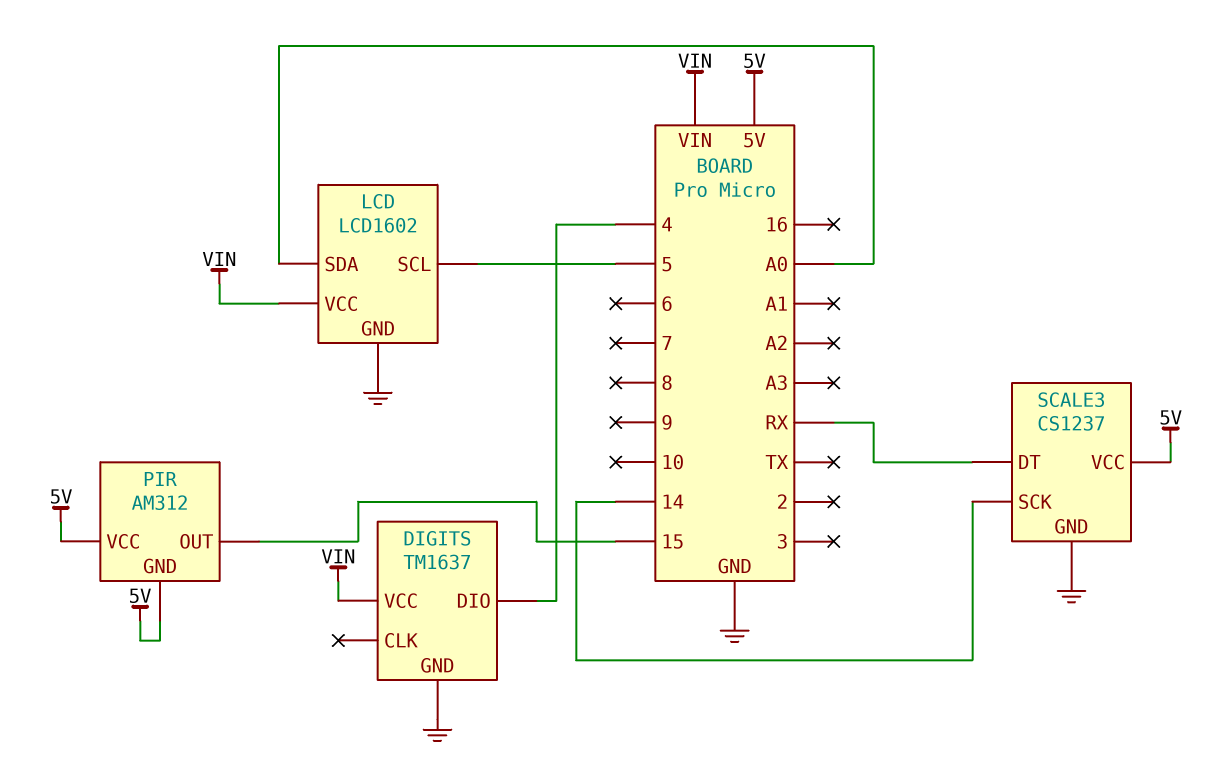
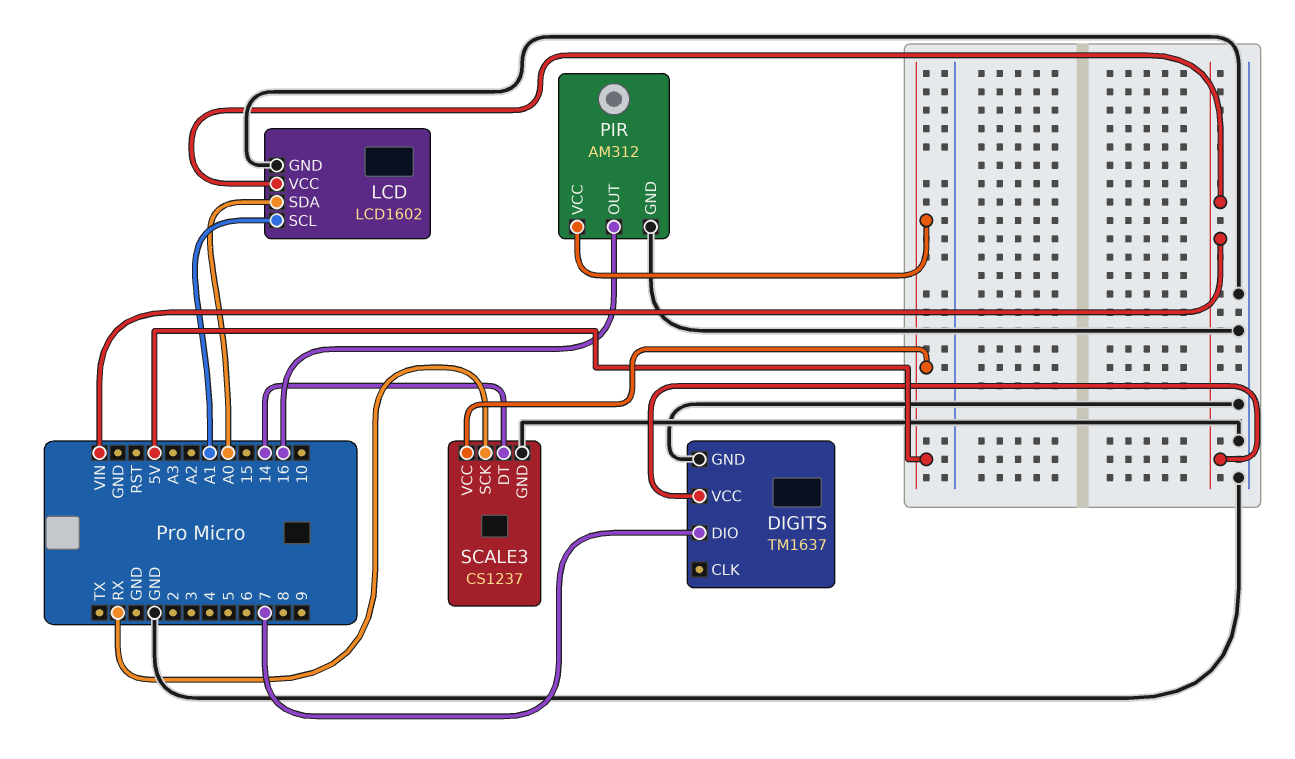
DIGITS pin DIO: 4 -> 7
LCD pin SCL: 5 -> A1
PIR pin GND: 5V -> GND
PIR pin OUT: 15 -> 16
SCALE3 pin DT: RX -> 14
SCALE3 pin SCK: 14 -> RX

